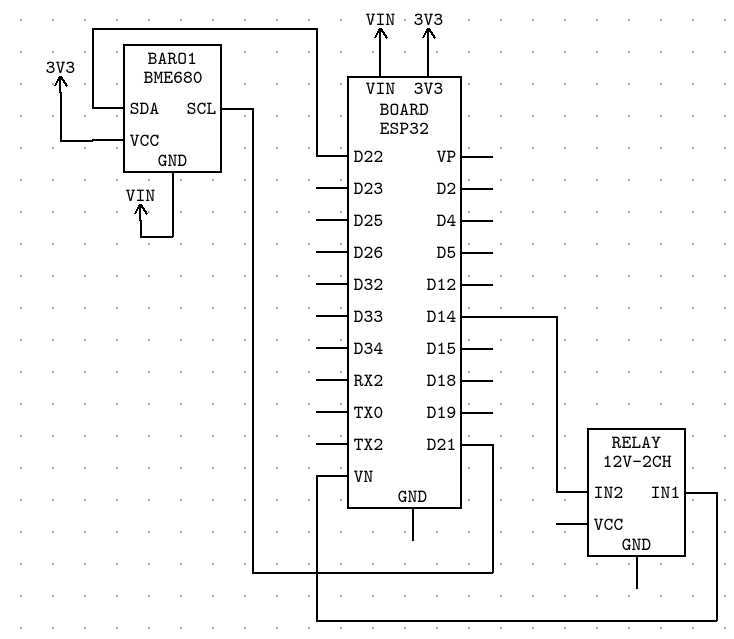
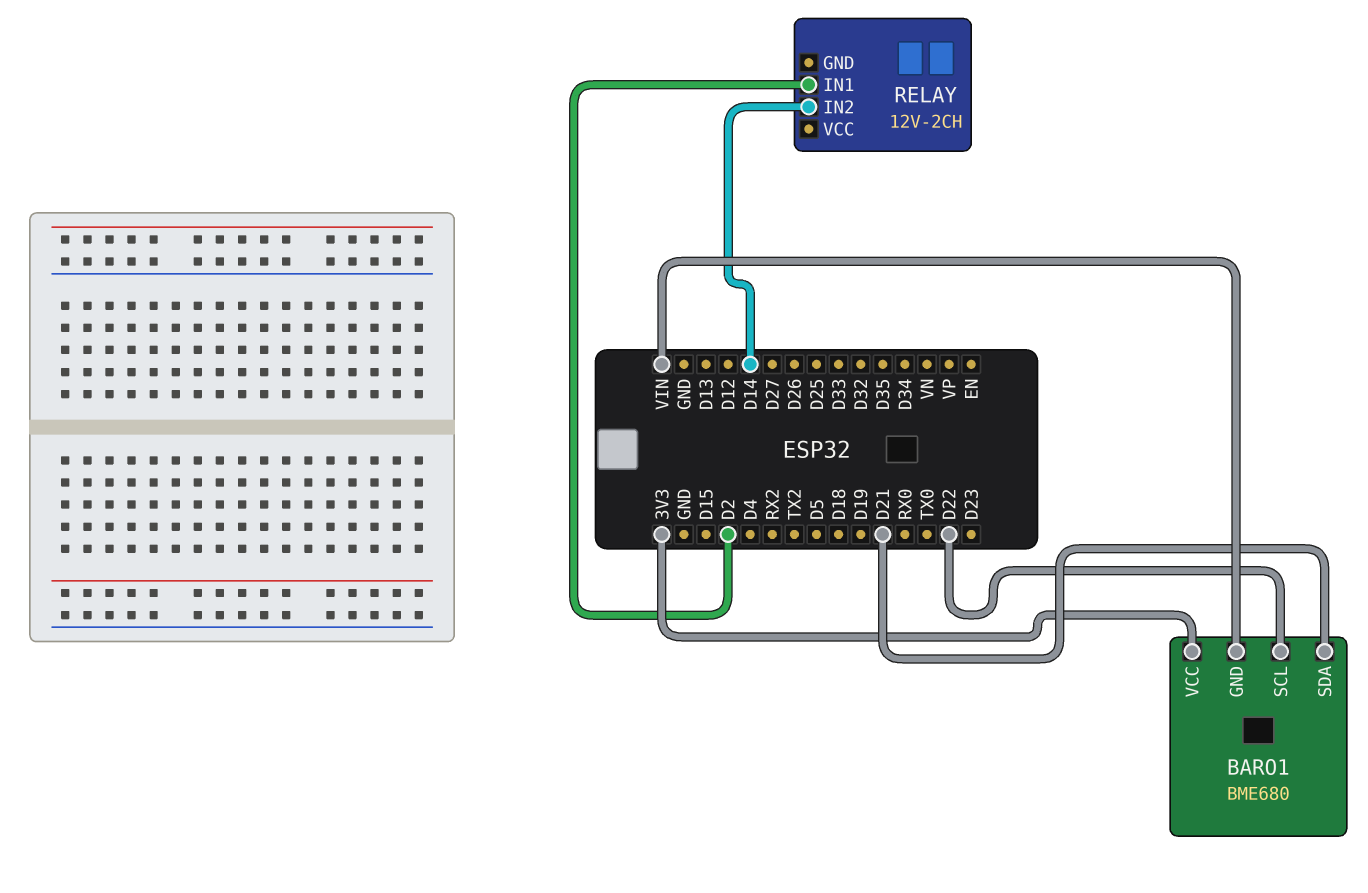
BARO1 pin SCL: D21 -> D22
BARO1 pin SDA: D22 -> D21
RELAY pin IN1: VN -> D2

